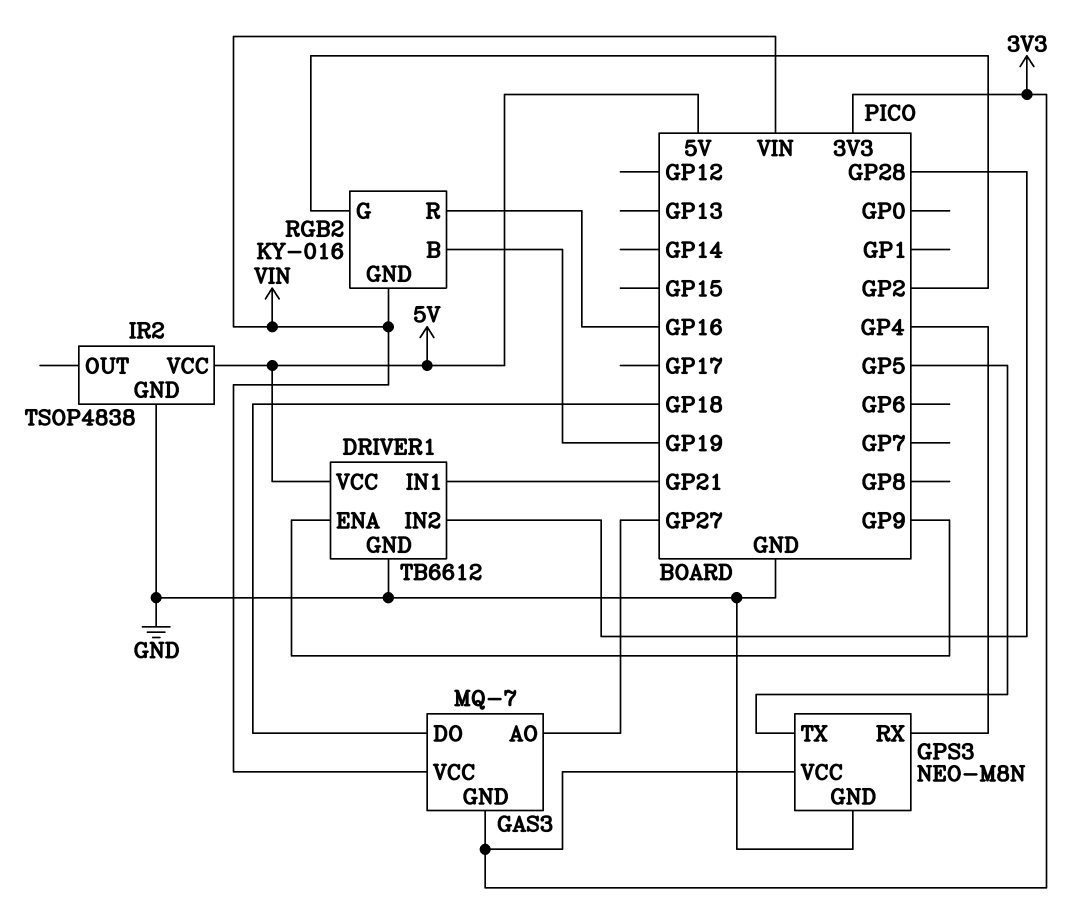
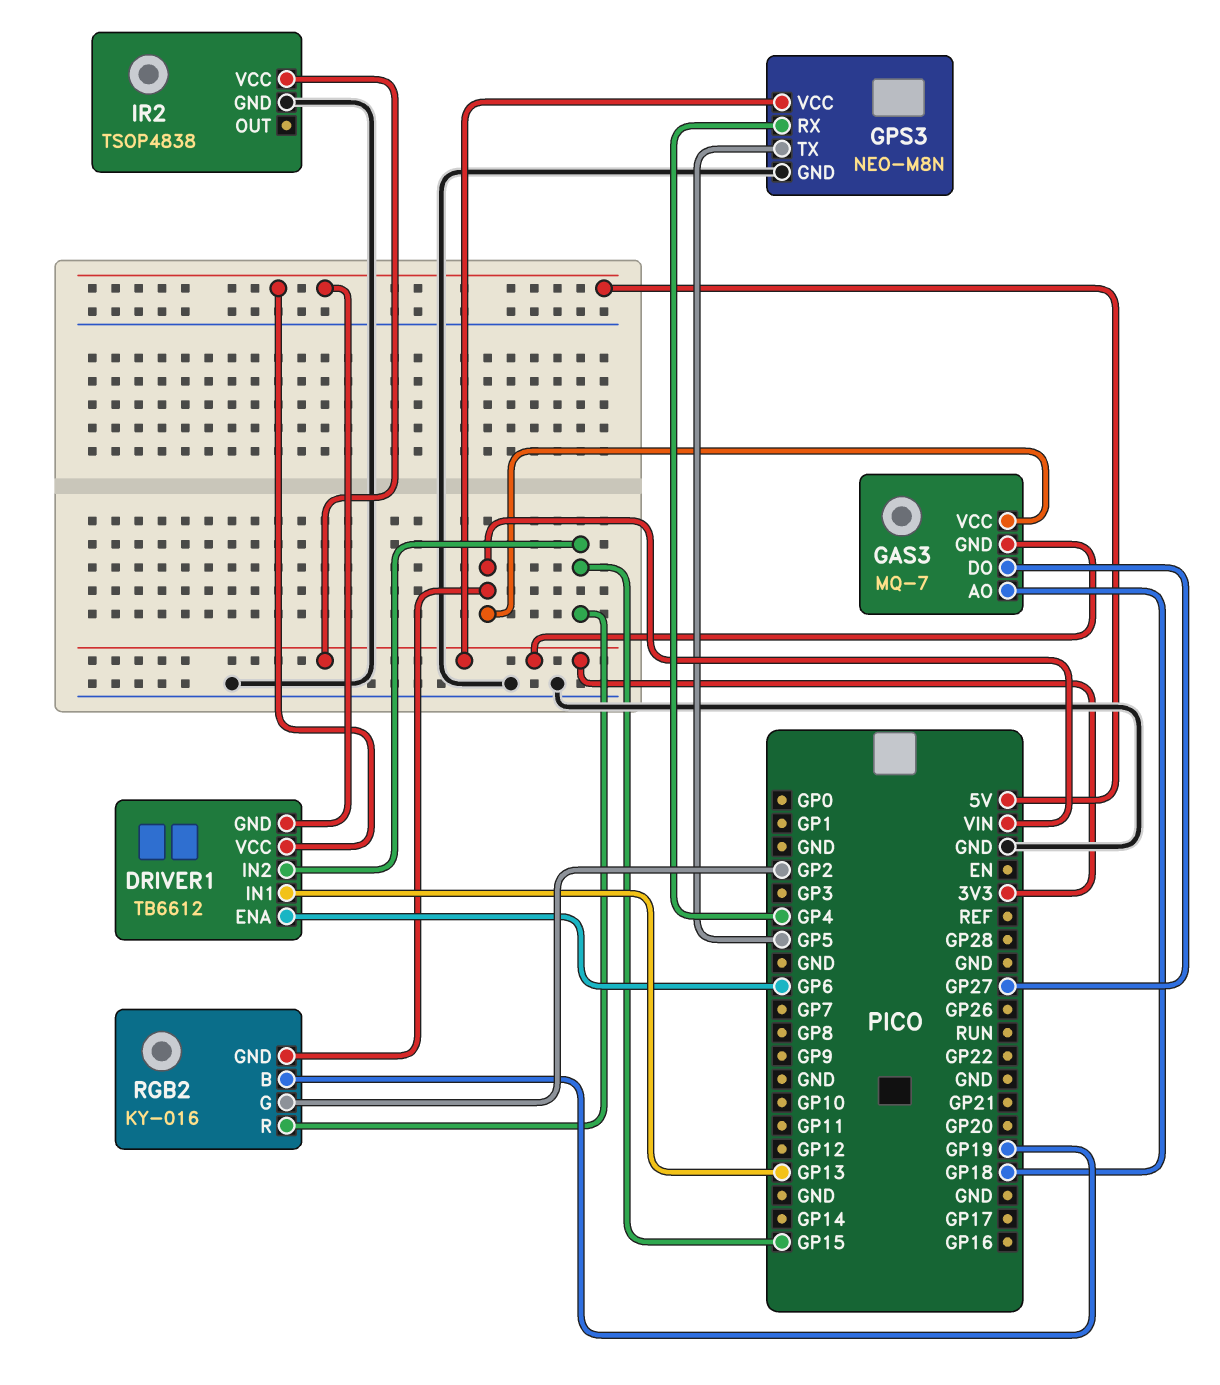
DRIVER1 pin ENA: GP9 -> GP6
DRIVER1 pin GND: GND -> 5V
DRIVER1 pin IN1: GP21 -> GP13
DRIVER1 pin IN2: GP28 -> GP15
GAS3 pin AO: GP27 -> GP18
GAS3 pin DO: GP18 -> GP27
IR2 pin VCC: 5V -> 3V3
RGB2 pin R: GP16 -> GP15

